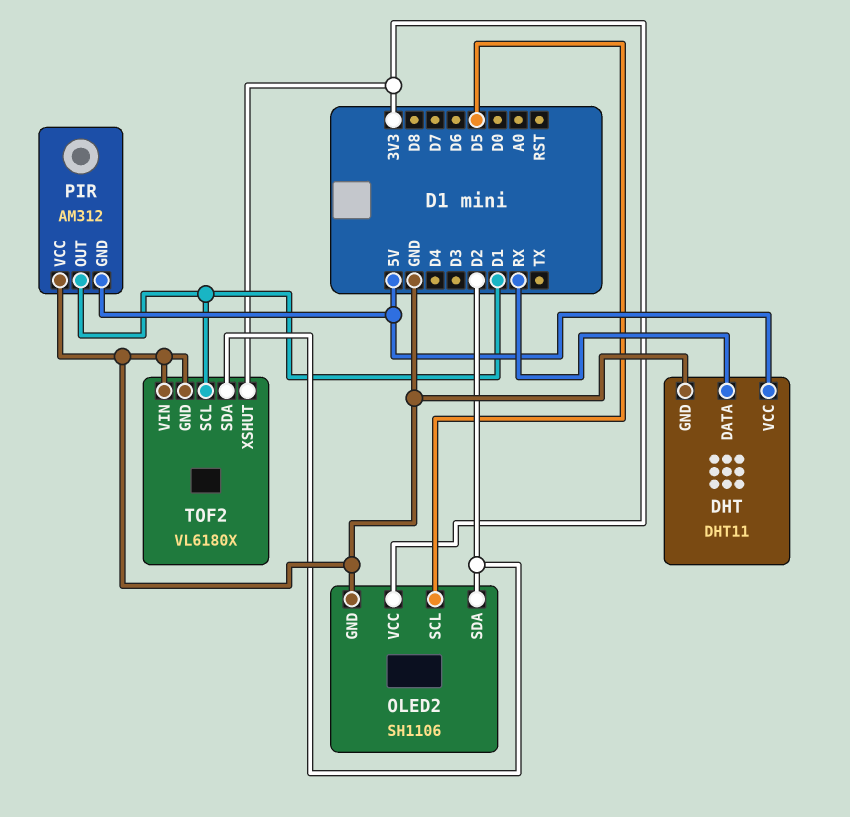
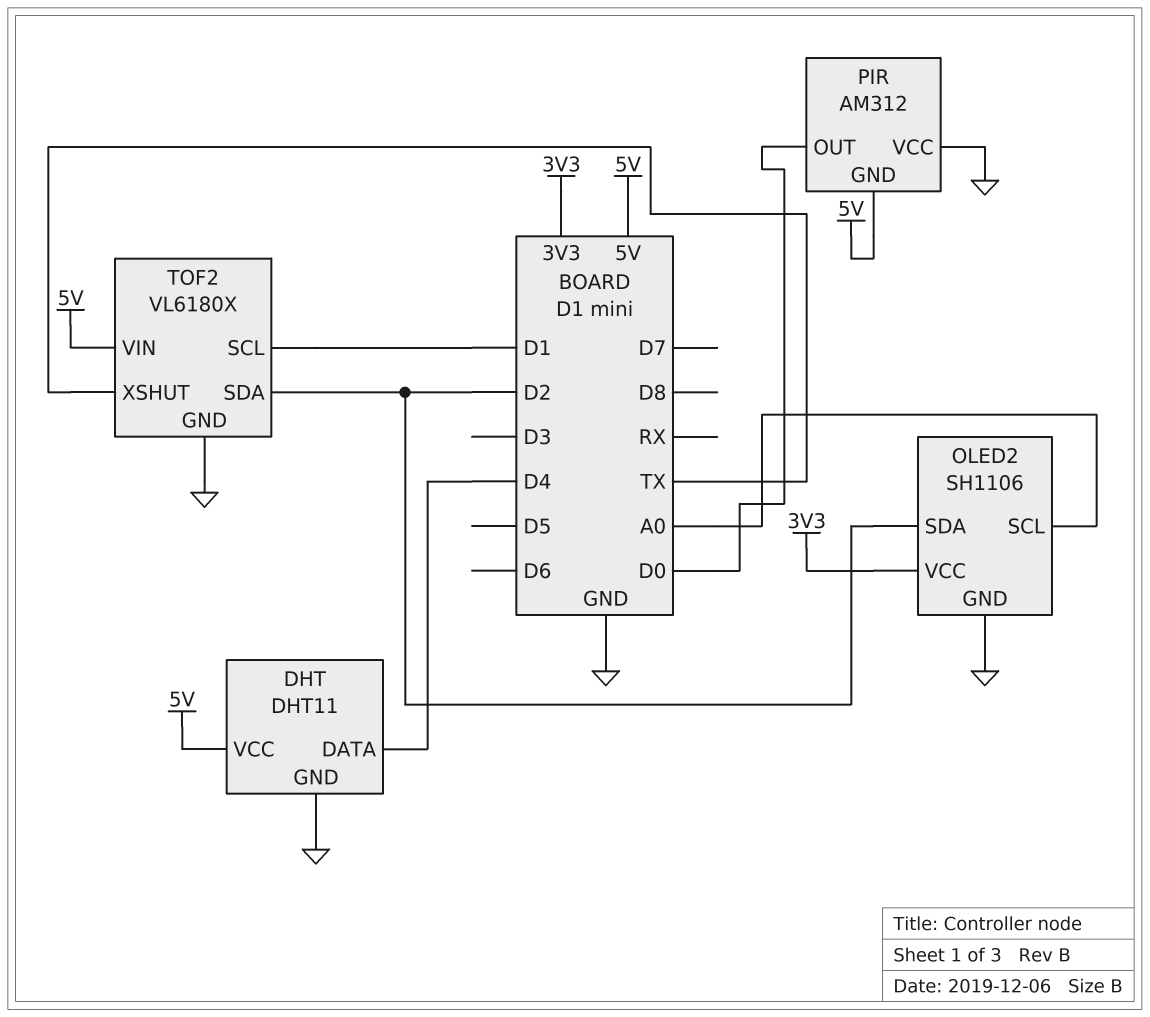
DHT pin DATA: RX -> D4
OLED2 pin SCL: D5 -> A0
PIR pin OUT: D1 -> D0
TOF2 pin VIN: GND -> 5V
TOF2 pin XSHUT: 3V3 -> TX

